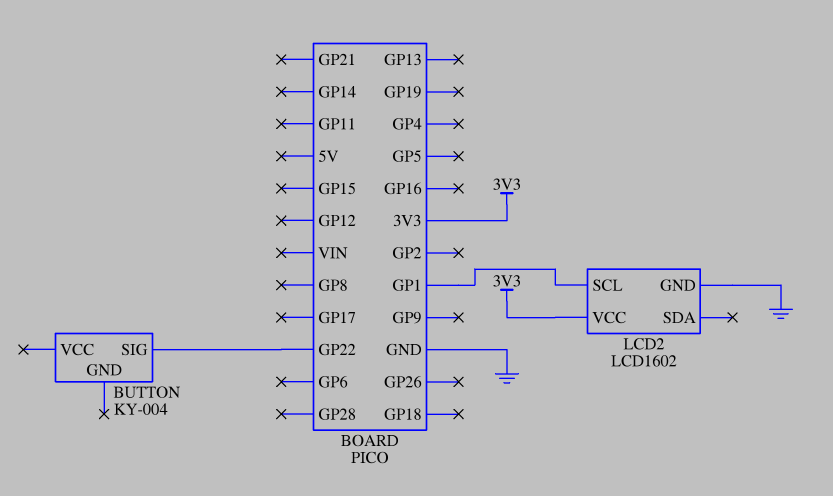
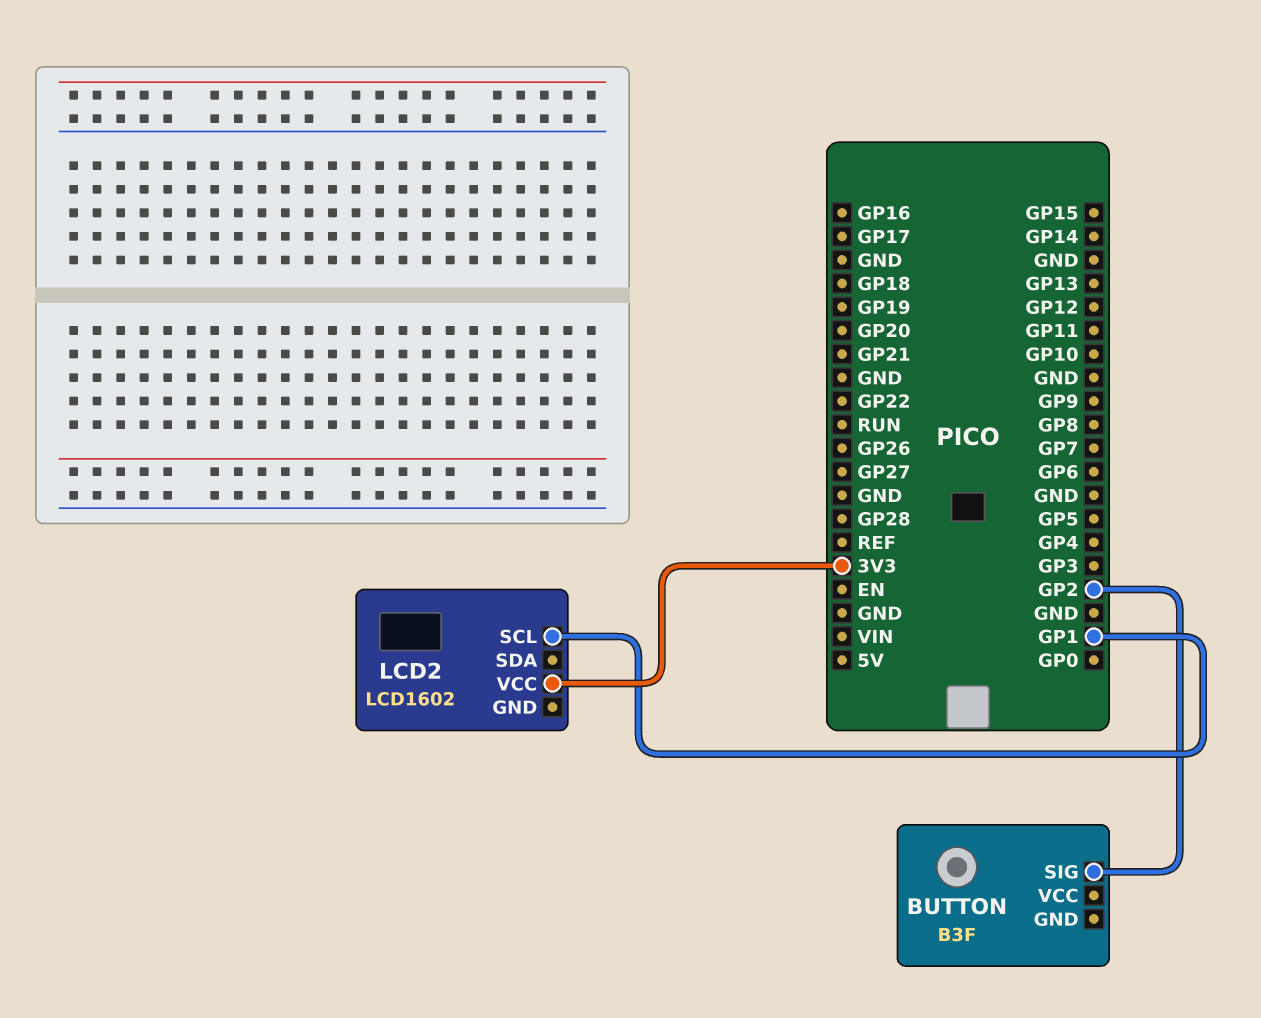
BUTTON: KY-004 -> B3F
BUTTON pin SIG: GP22 -> GP2
LCD2 pin GND: GND -> none

